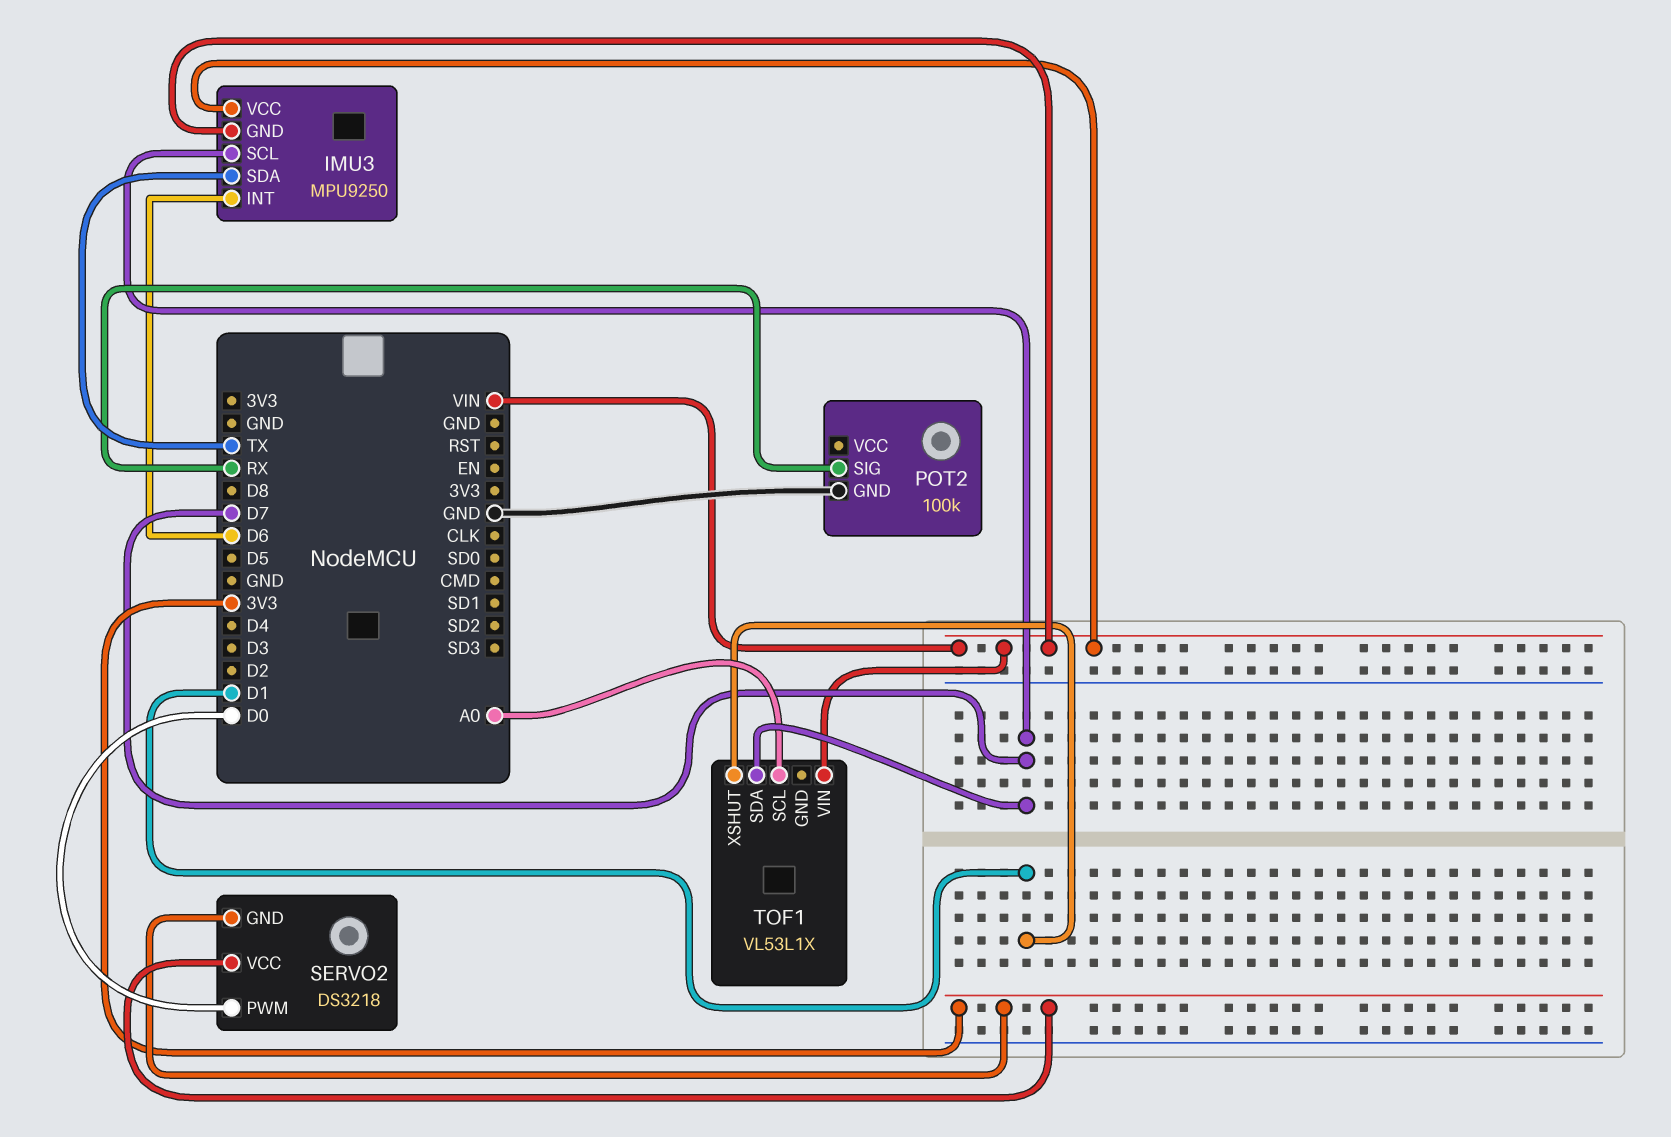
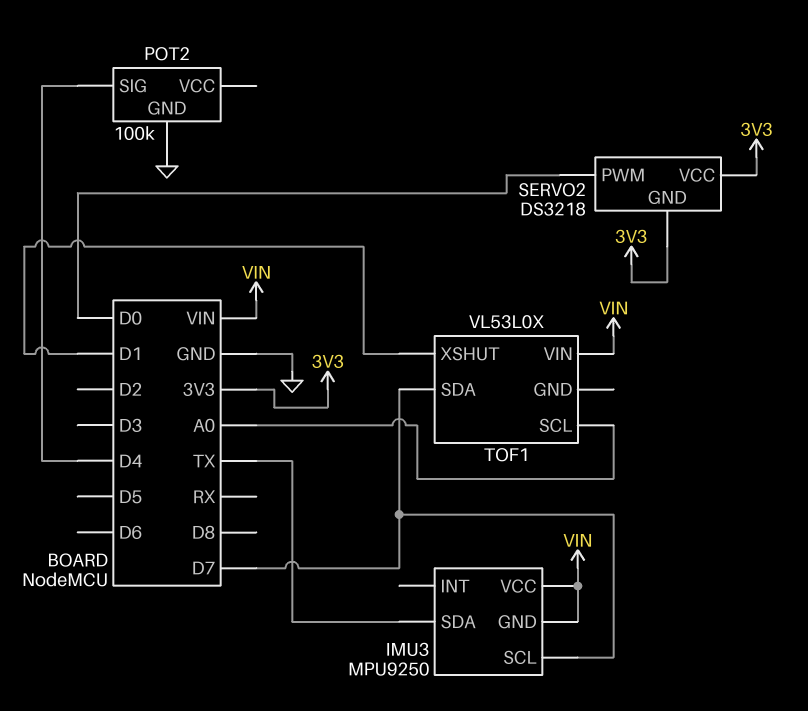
IMU3 pin INT: D6 -> none
POT2 pin SIG: RX -> D4
TOF1: VL53L1X -> VL53L0X

